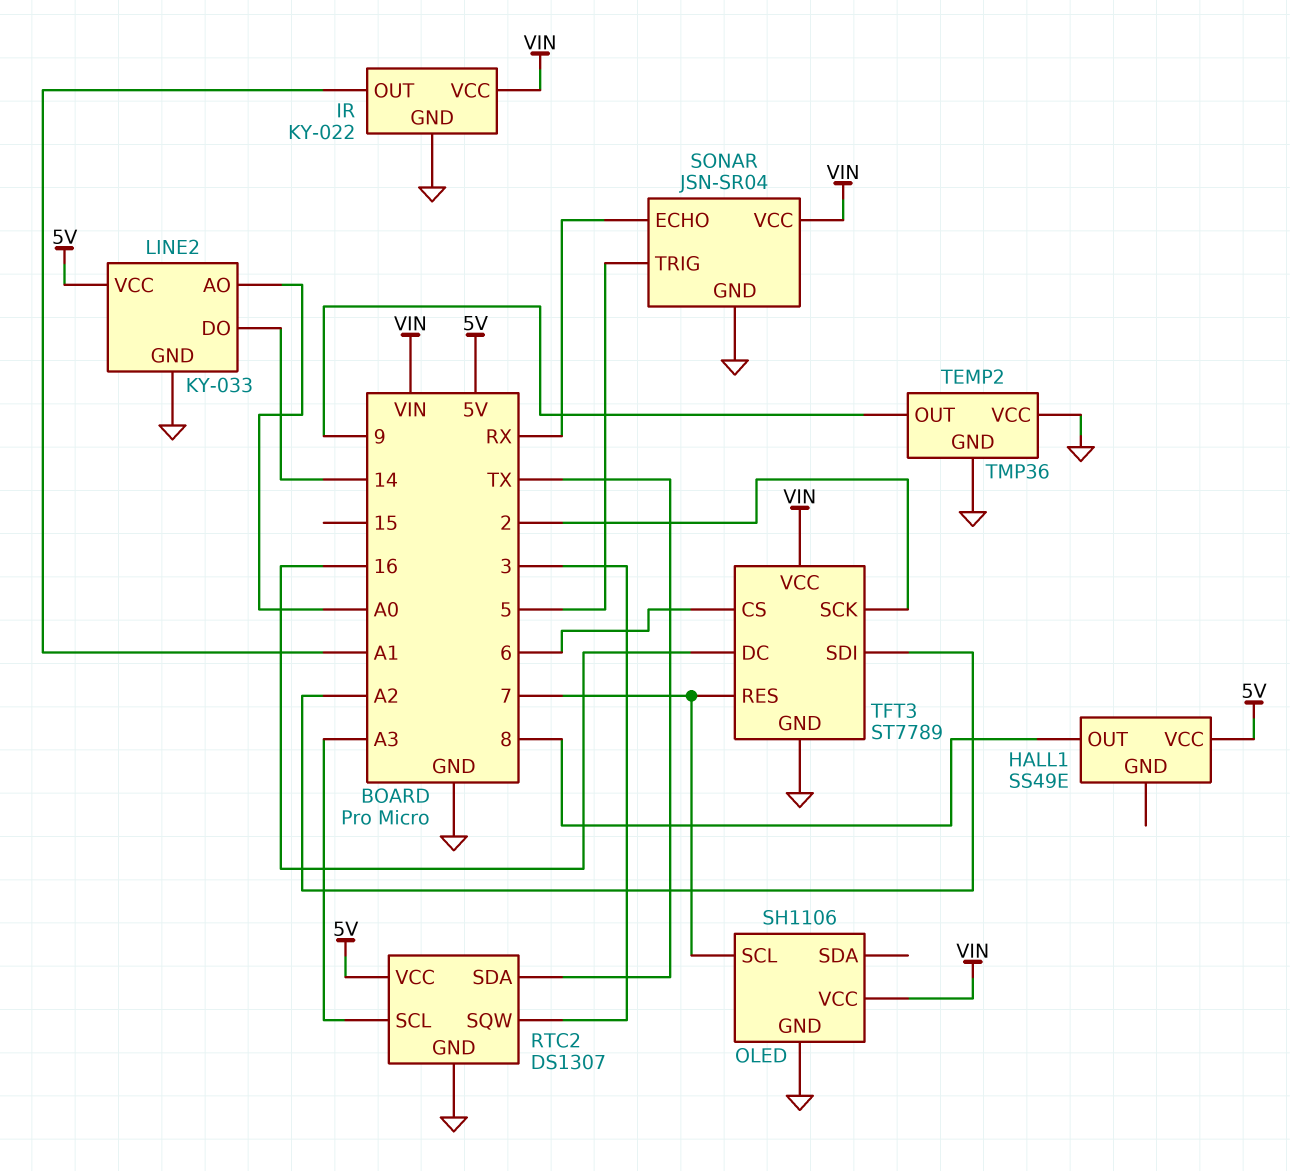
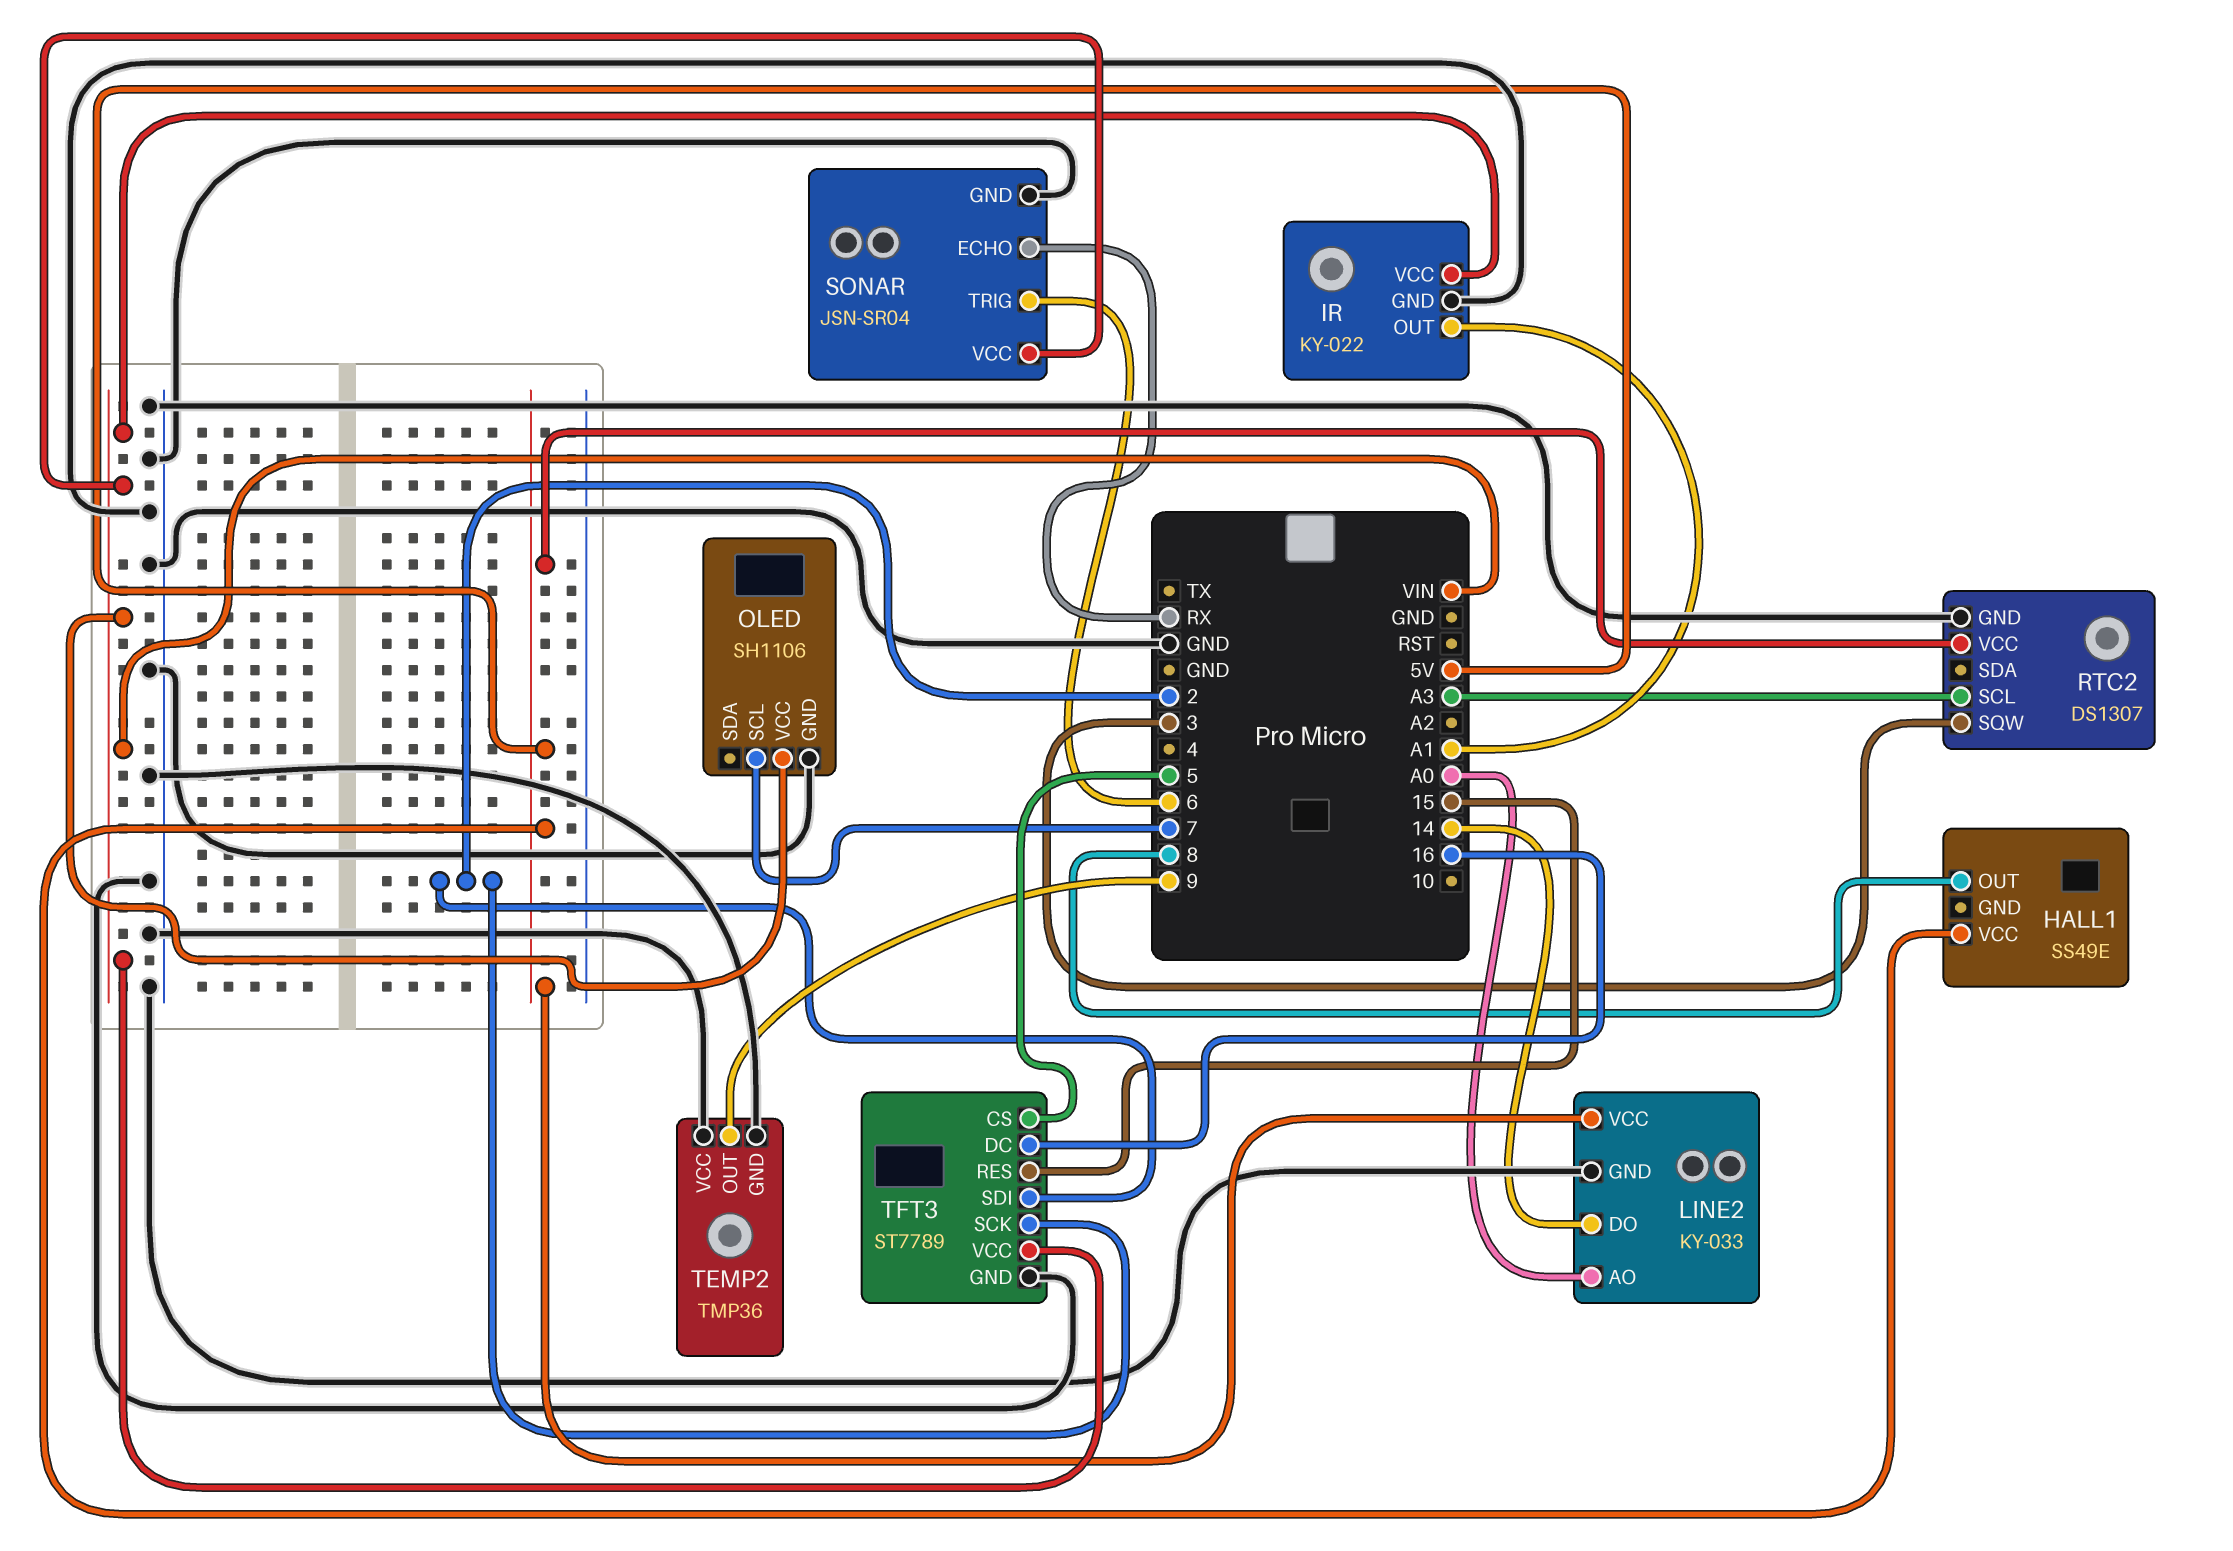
RTC2 pin SDA: TX -> none
SONAR pin TRIG: 5 -> 6
TFT3 pin CS: 6 -> 5
TFT3 pin RES: 7 -> 15
TFT3 pin SDI: A2 -> 2

